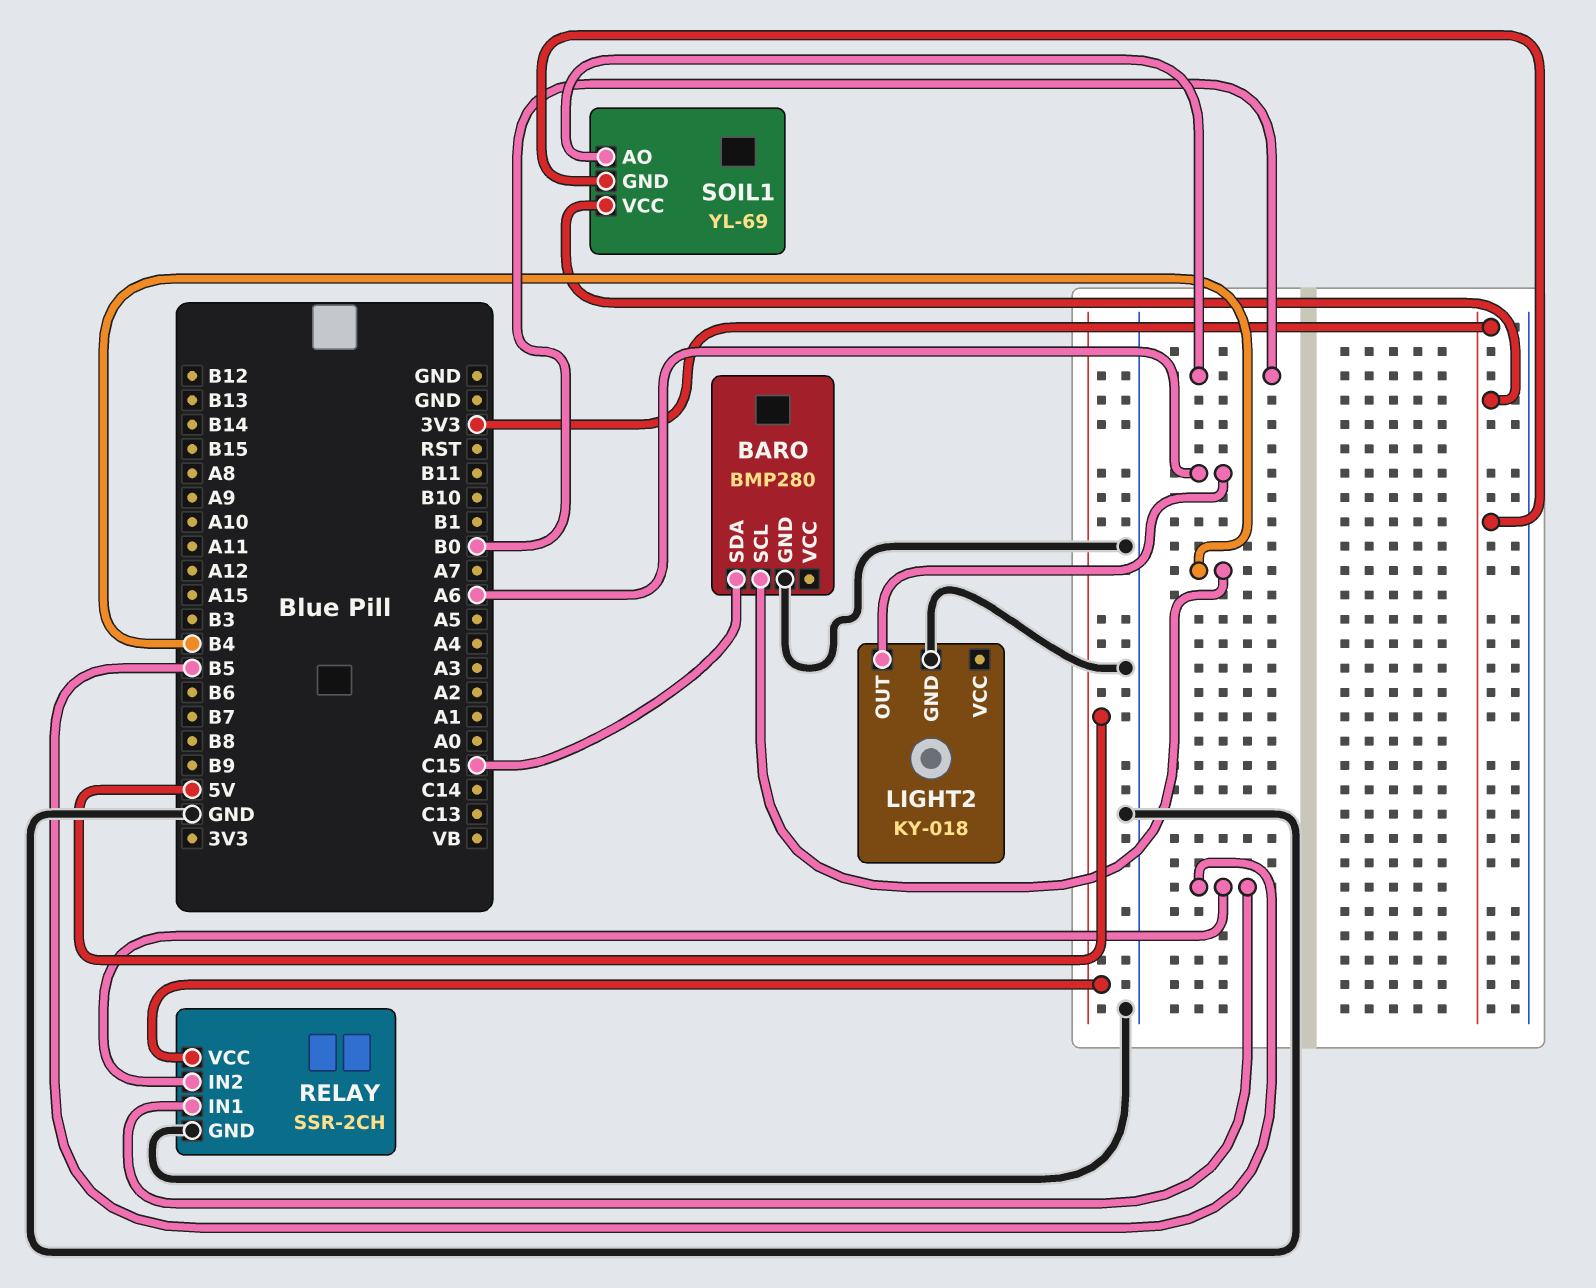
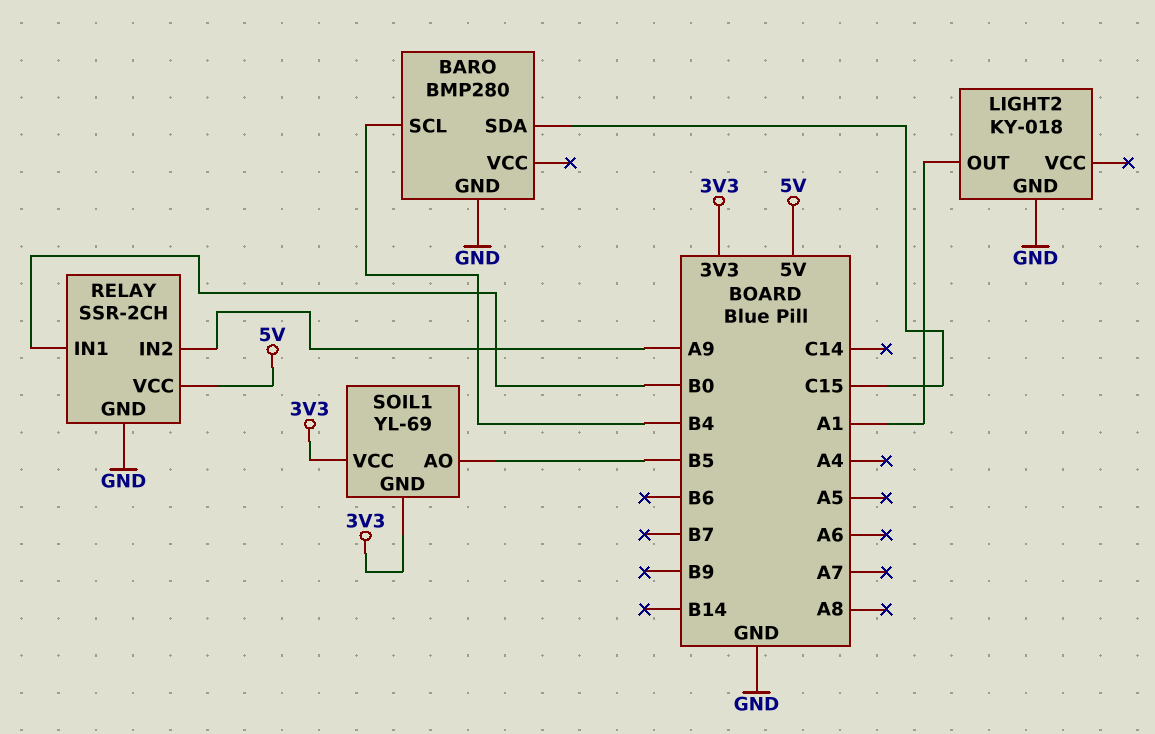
LIGHT2 pin OUT: A6 -> A1
RELAY pin IN1: B5 -> B0
RELAY pin IN2: B5 -> A9
SOIL1 pin AO: B0 -> B5

